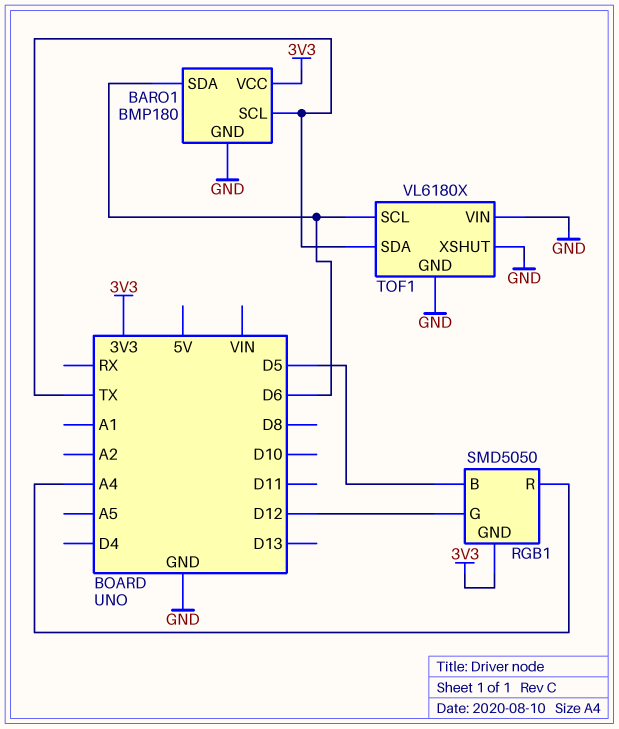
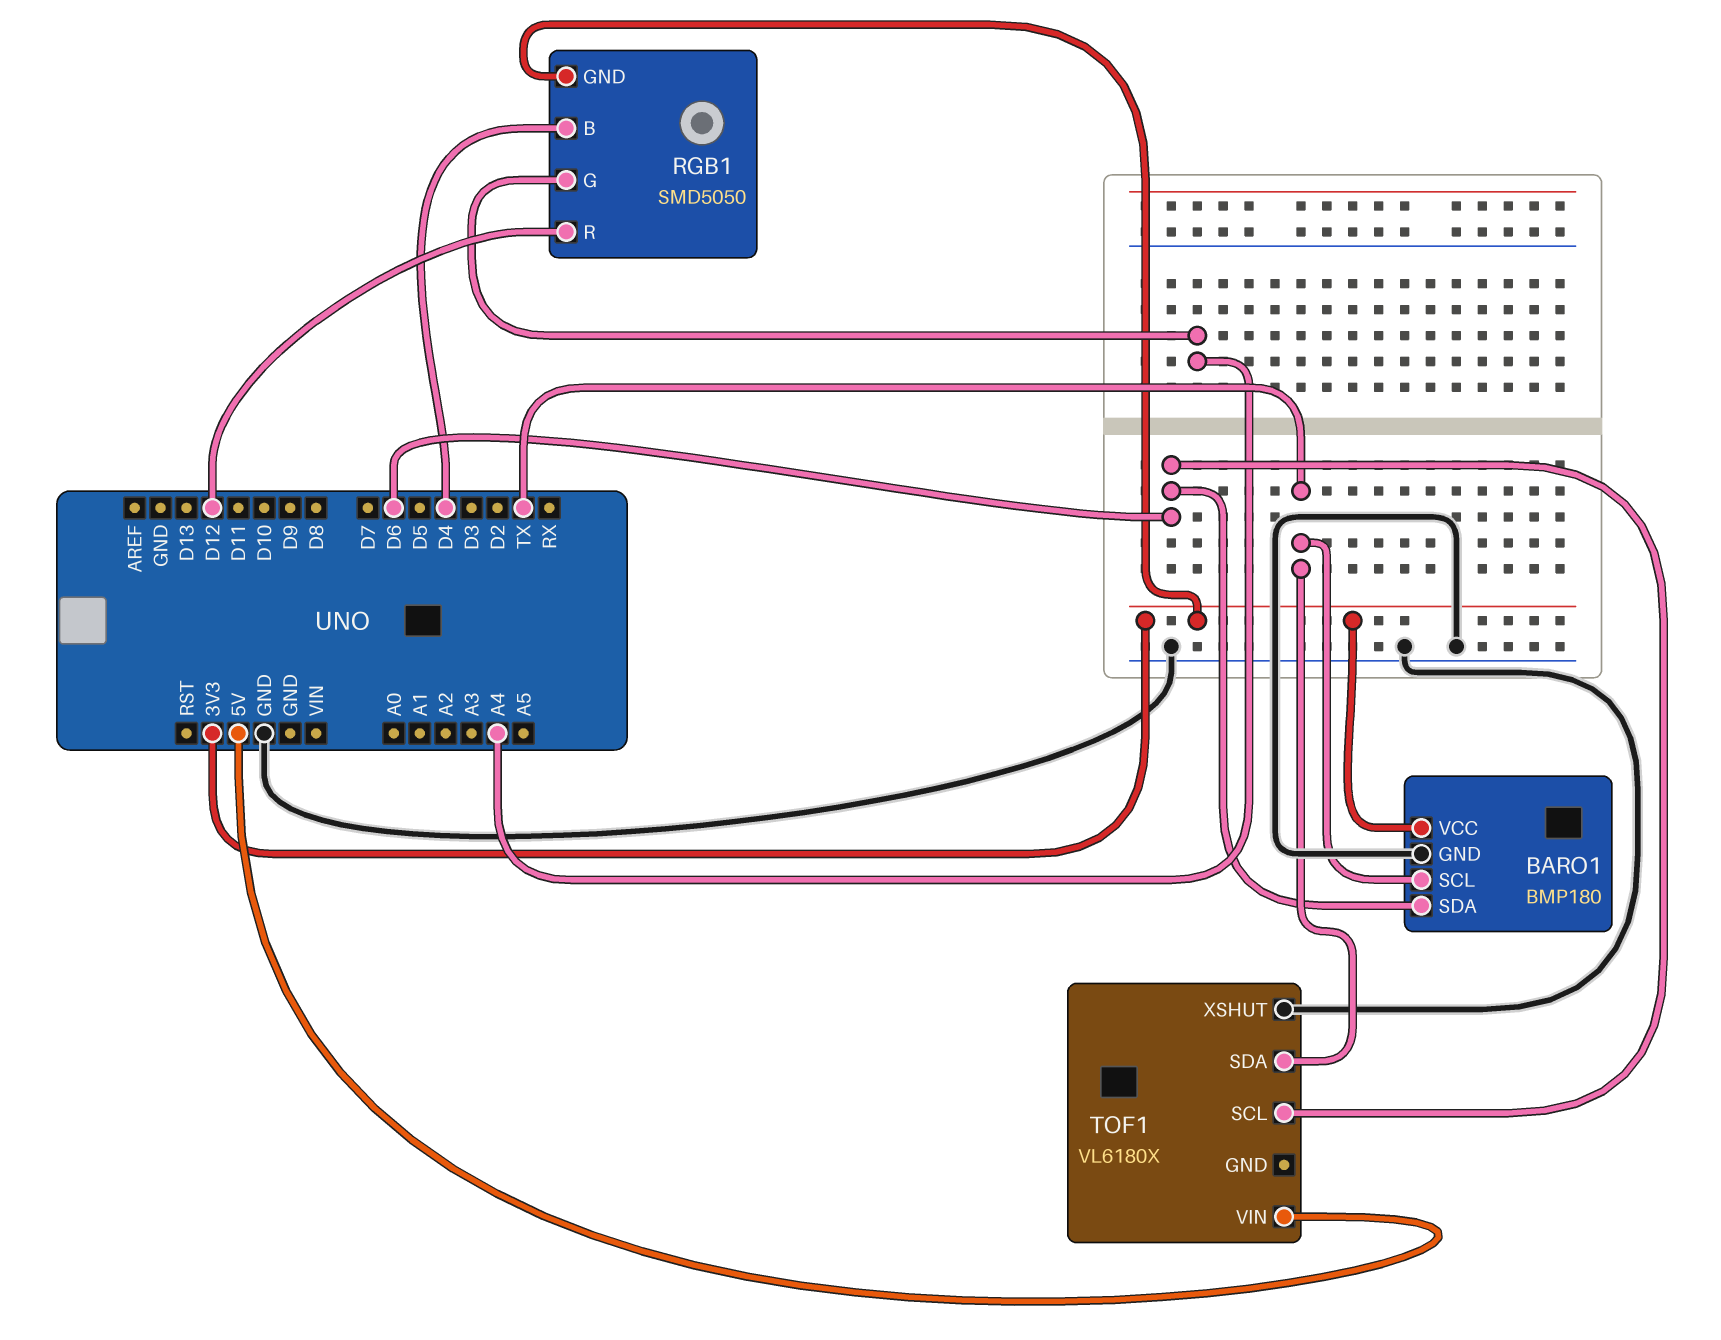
RGB1 pin B: D5 -> D4
RGB1 pin G: D12 -> A4
RGB1 pin R: A4 -> D12
TOF1 pin GND: GND -> none
TOF1 pin VIN: GND -> 5V

